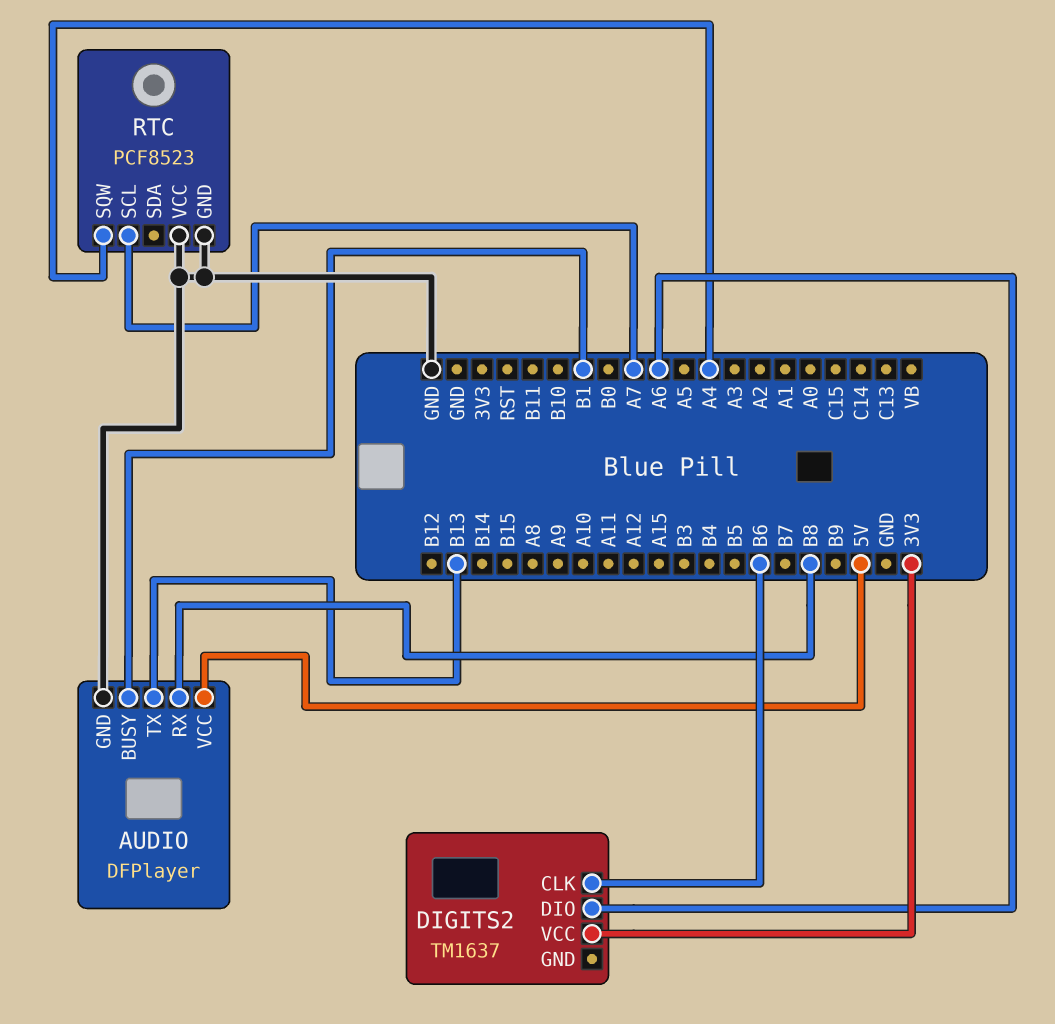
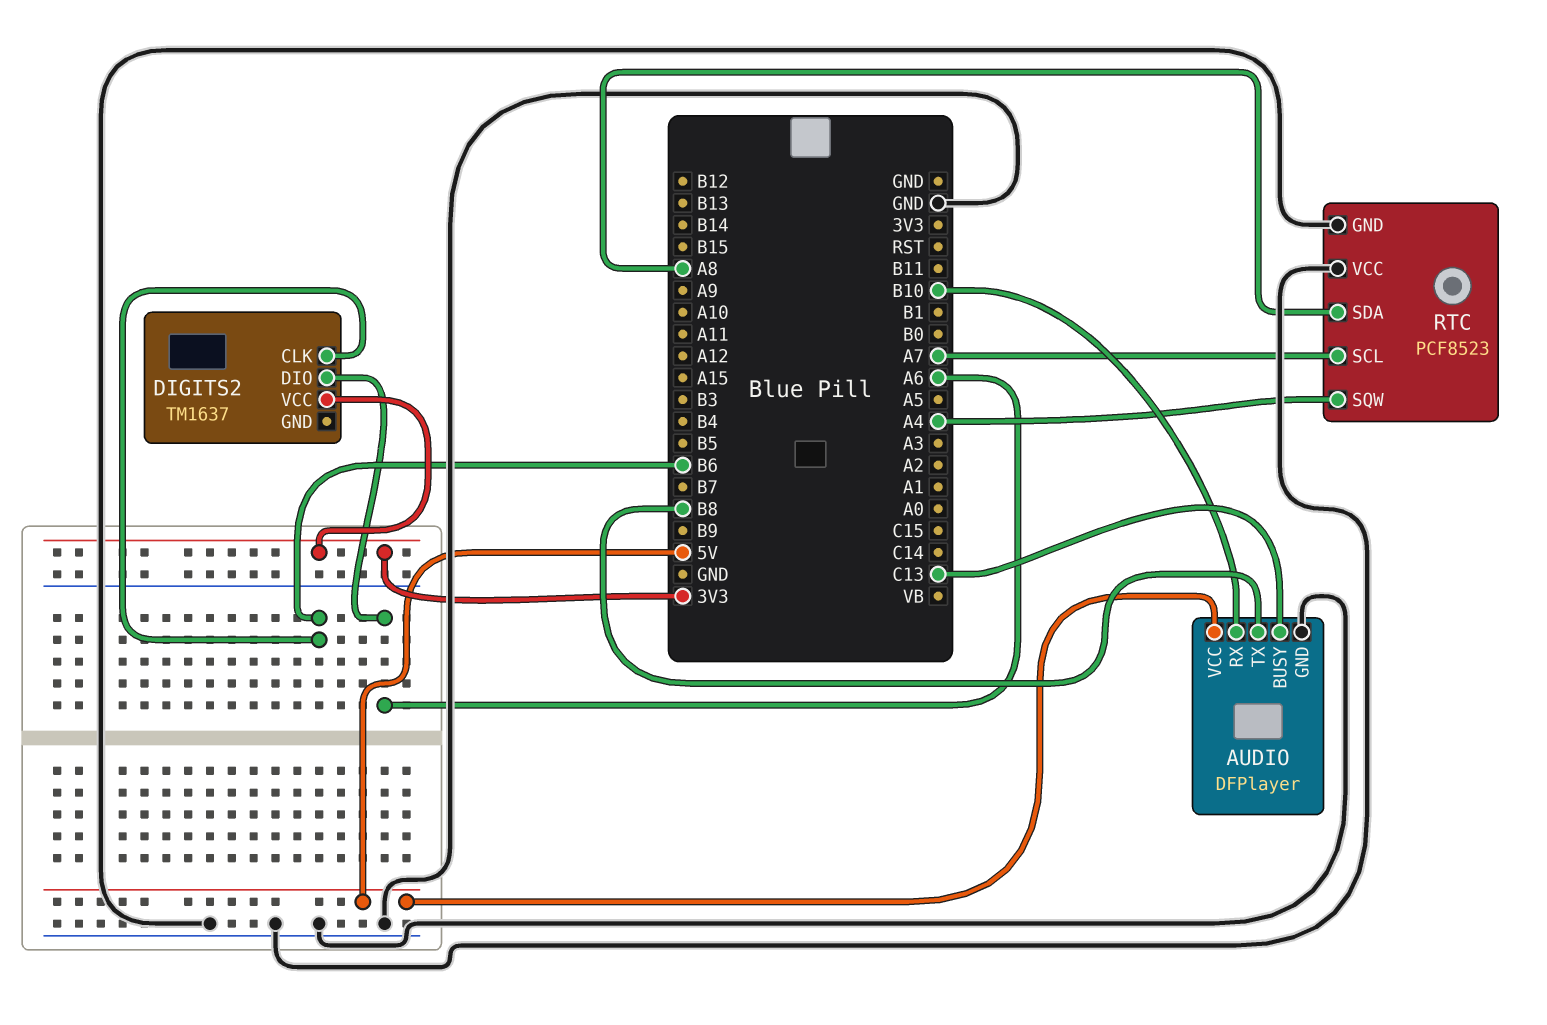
AUDIO pin BUSY: B1 -> C13
AUDIO pin RX: B8 -> B10
AUDIO pin TX: B13 -> B8
RTC pin SDA: none -> A8

